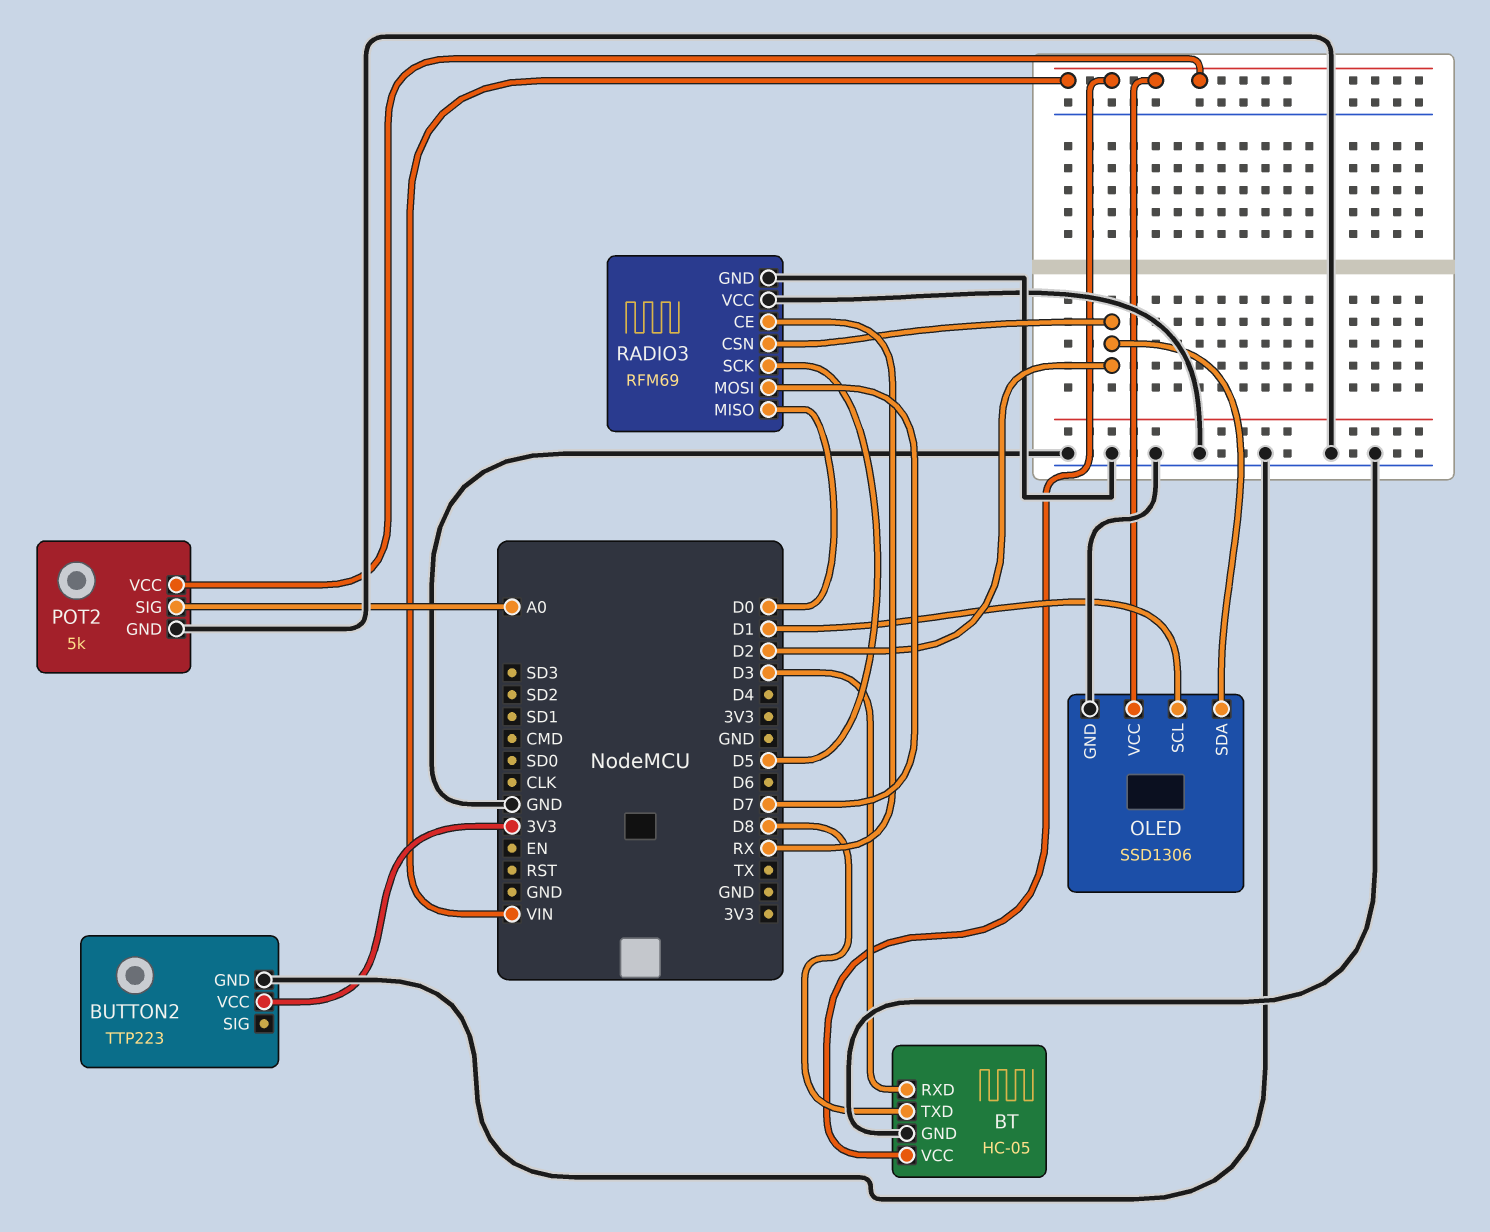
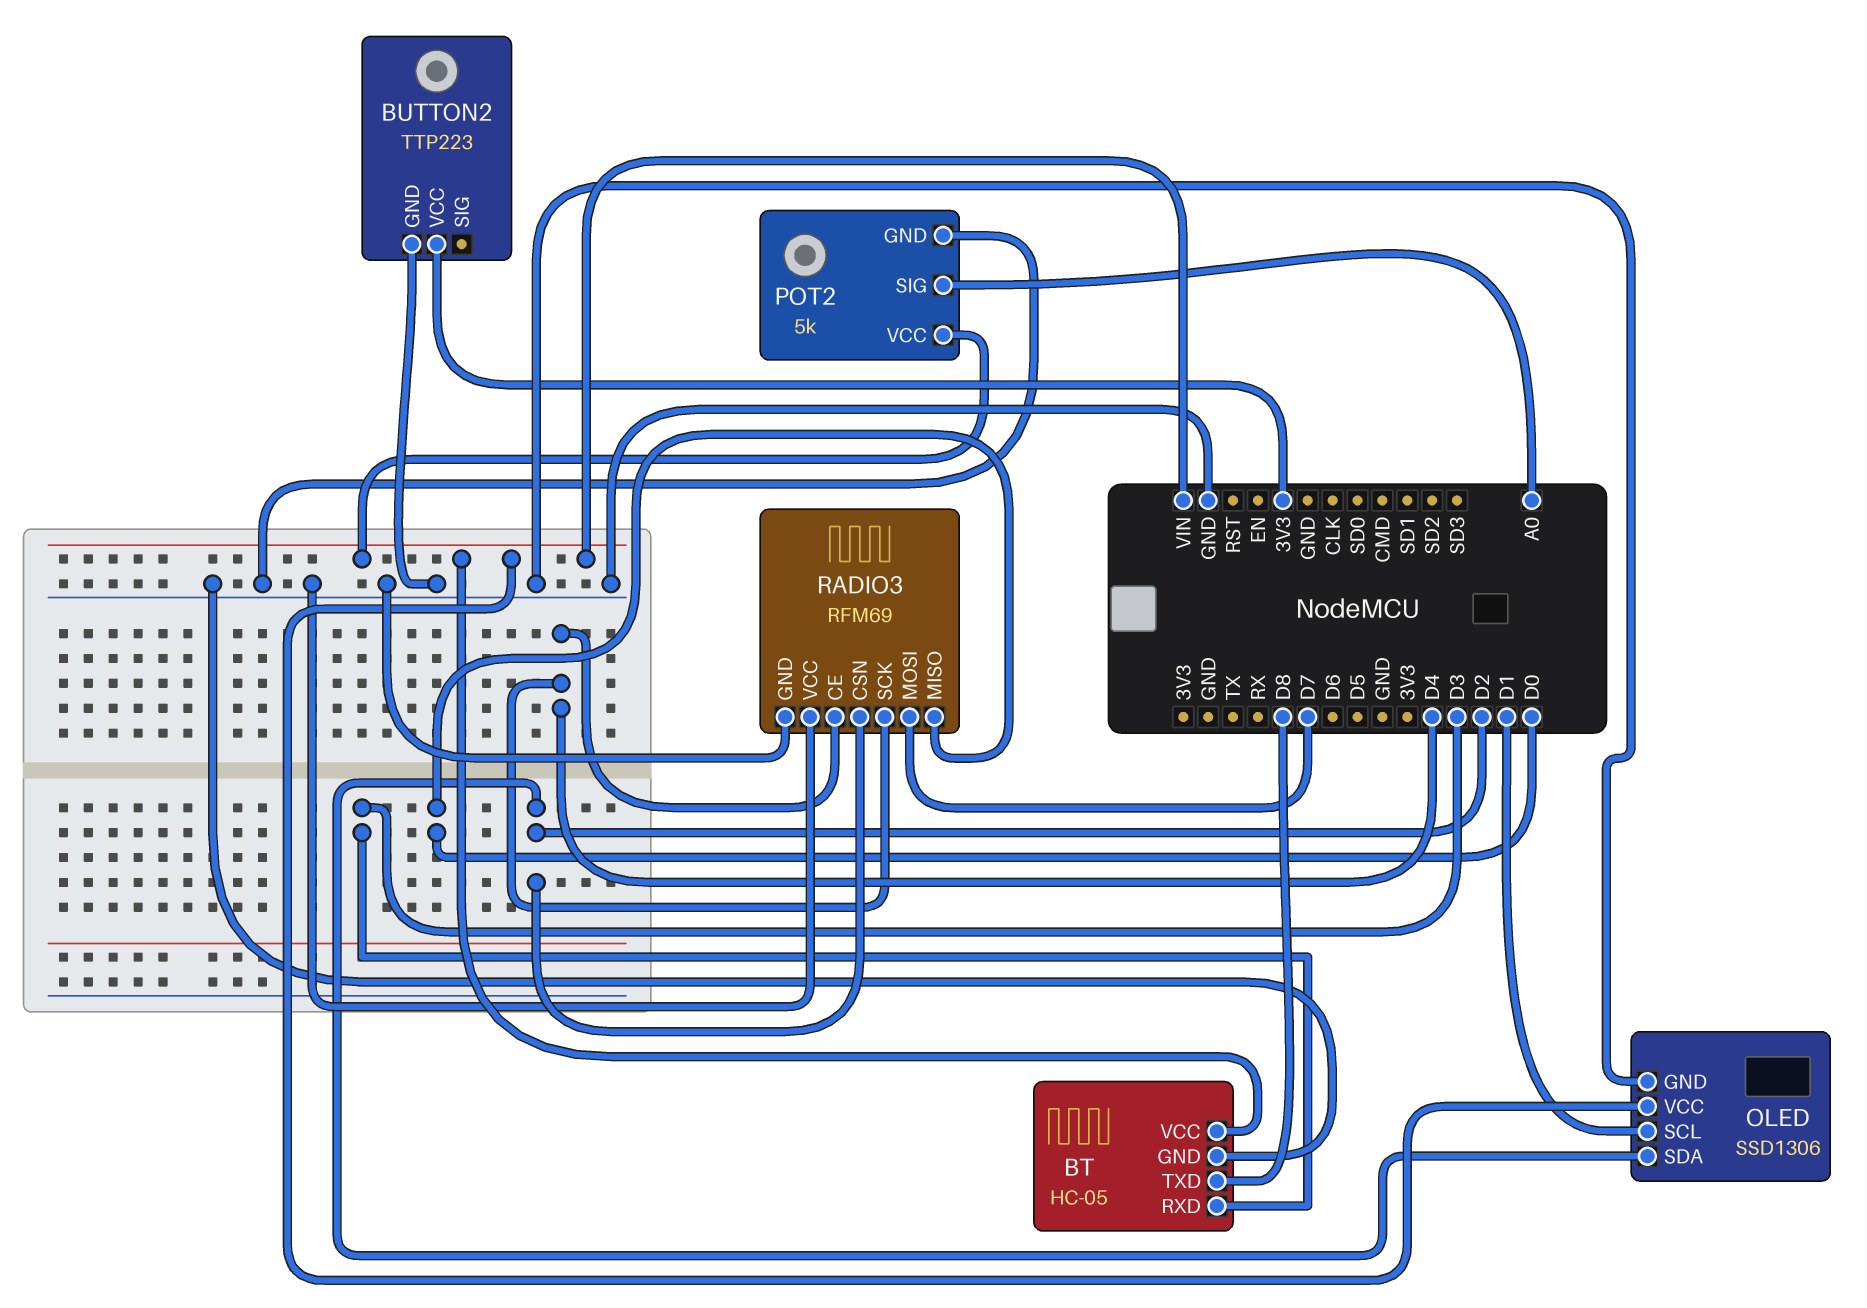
RADIO3 pin CE: RX -> D4
RADIO3 pin SCK: D5 -> D4

